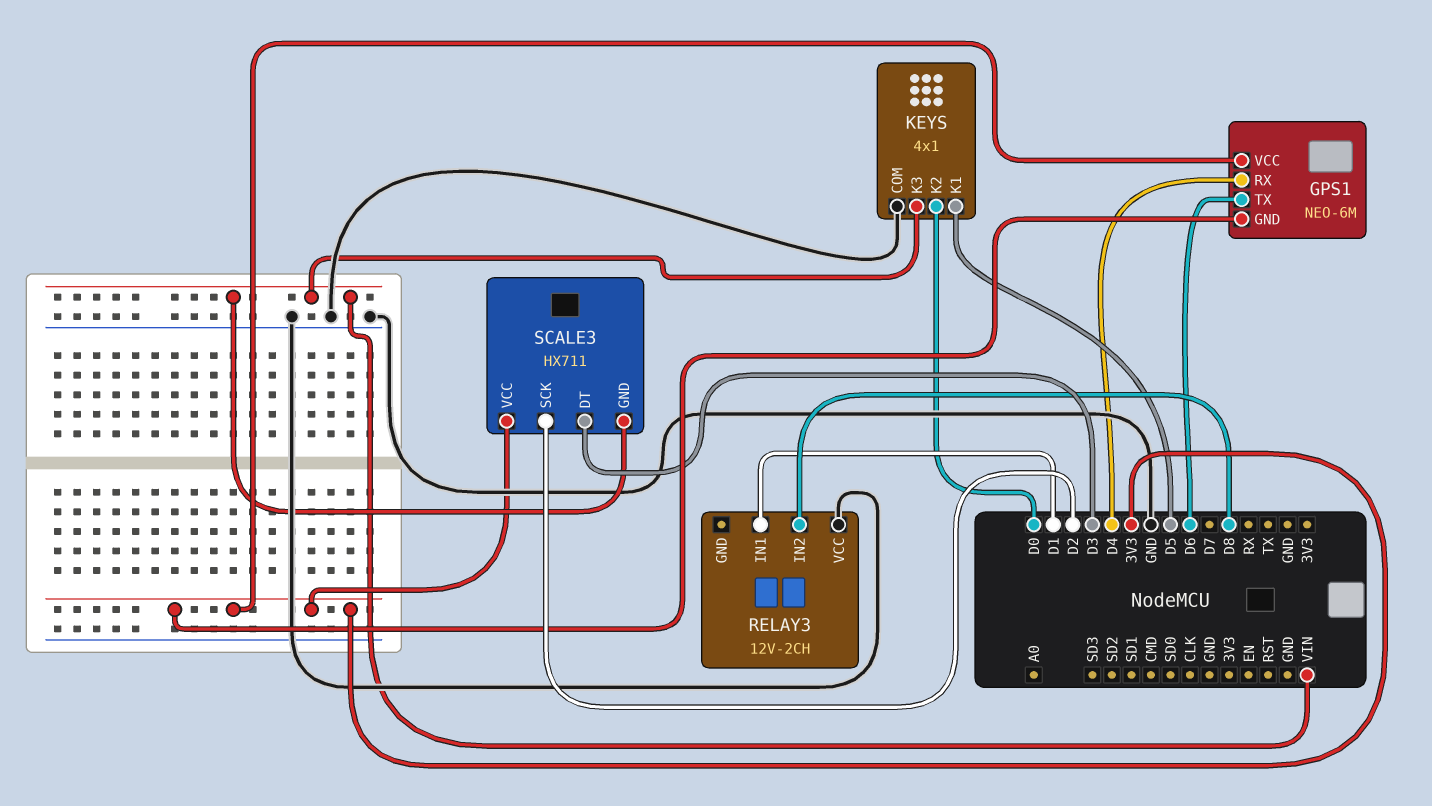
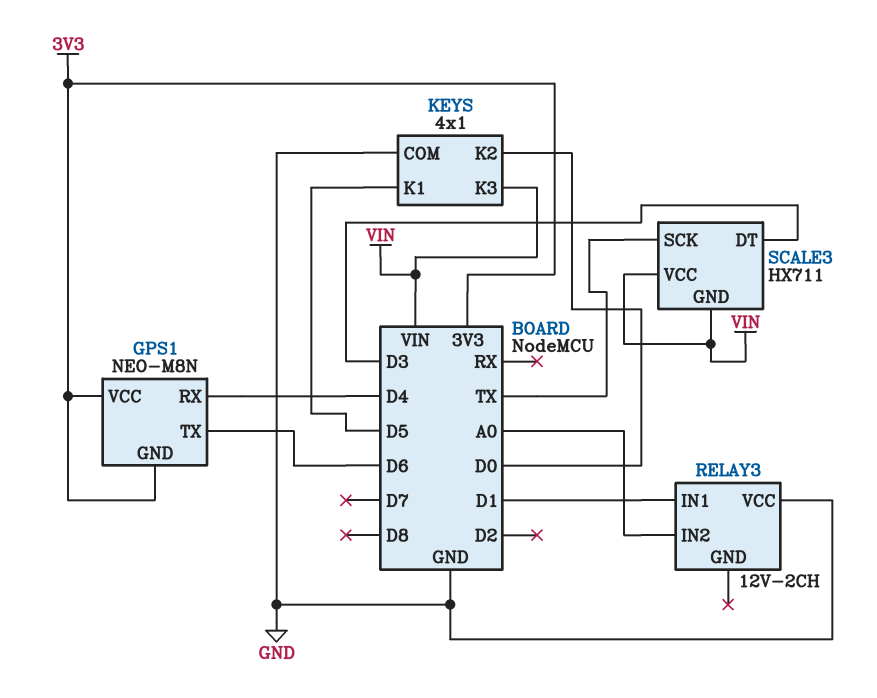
GPS1: NEO-6M -> NEO-M8N
RELAY3 pin IN2: D8 -> A0
SCALE3 pin SCK: D2 -> TX
SCALE3 pin VCC: 3V3 -> VIN

